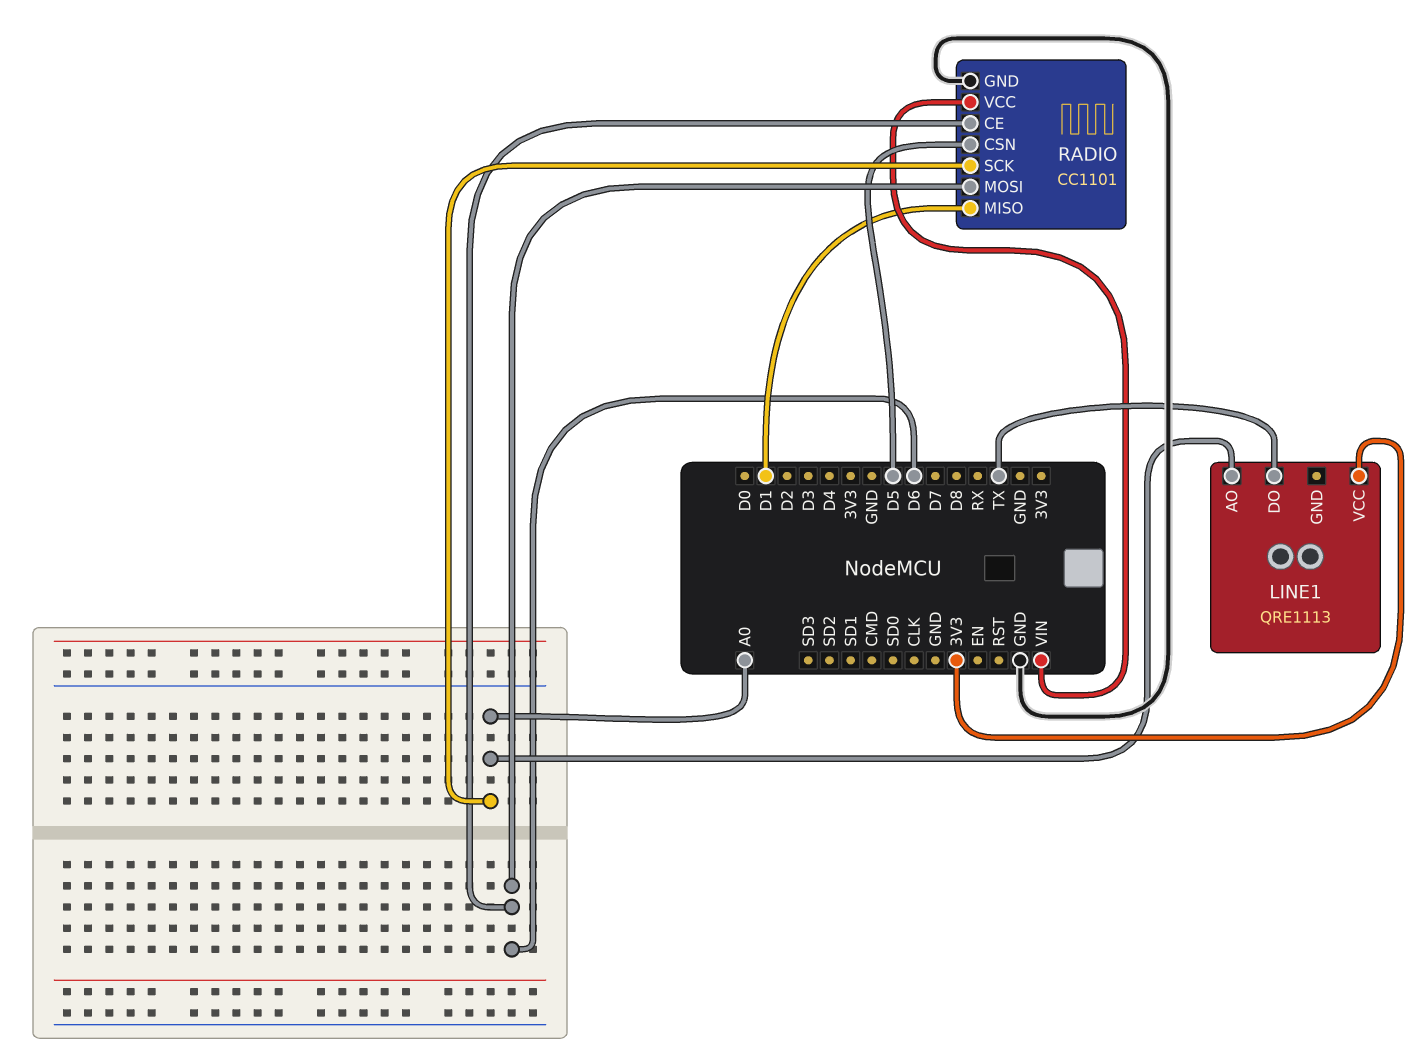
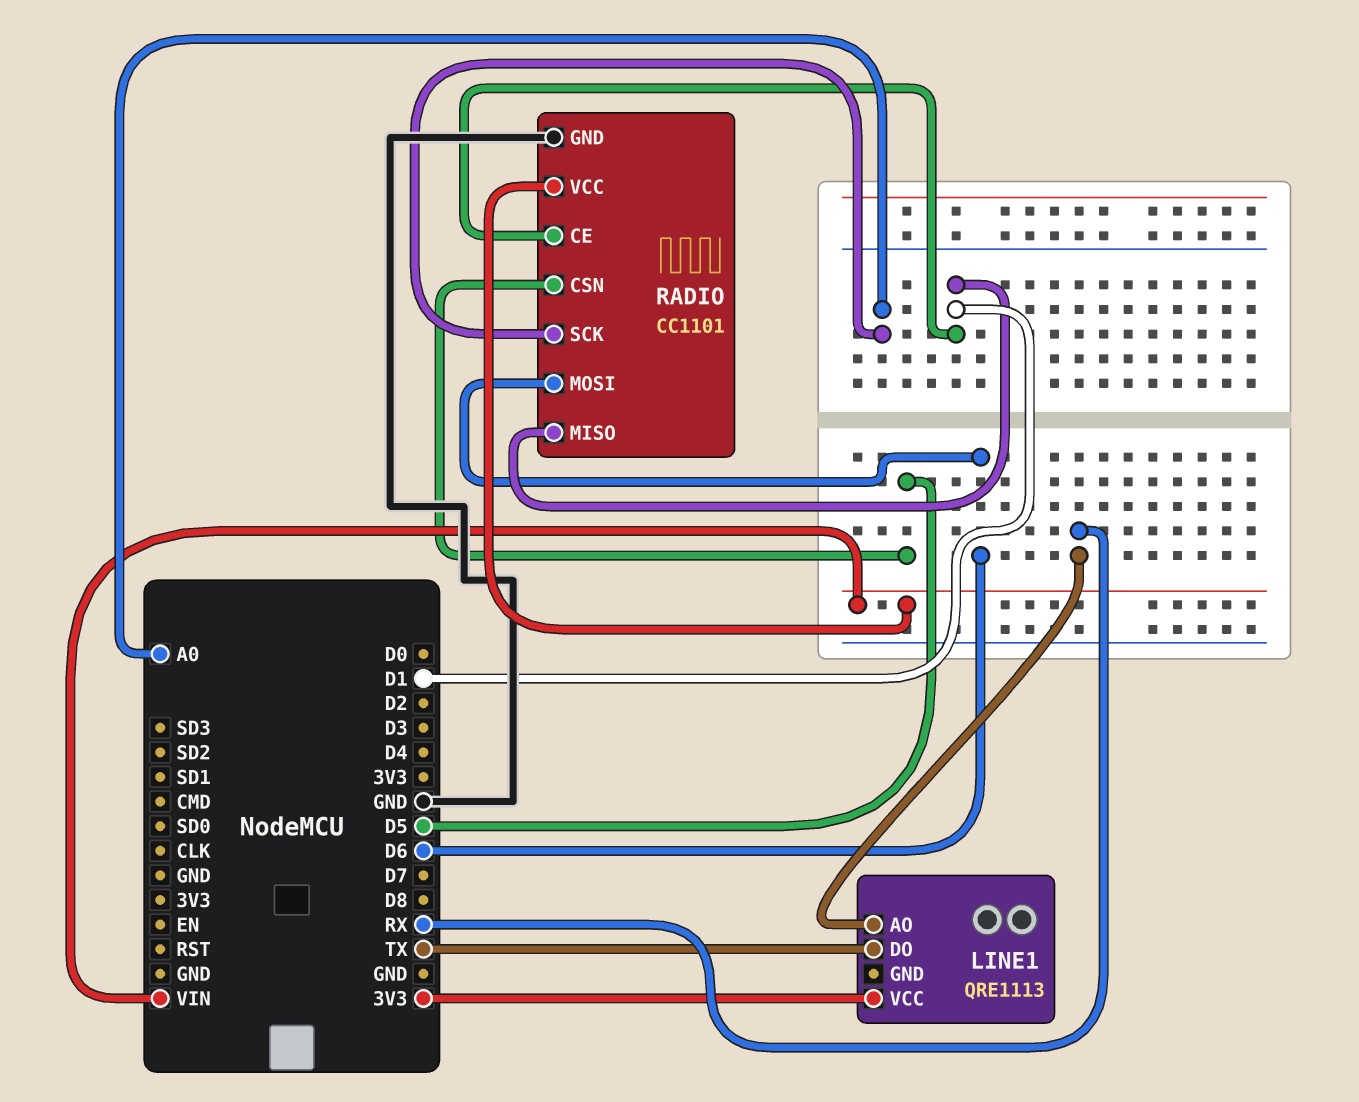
LINE1 pin AO: A0 -> RX
RADIO pin CE: D6 -> D1

